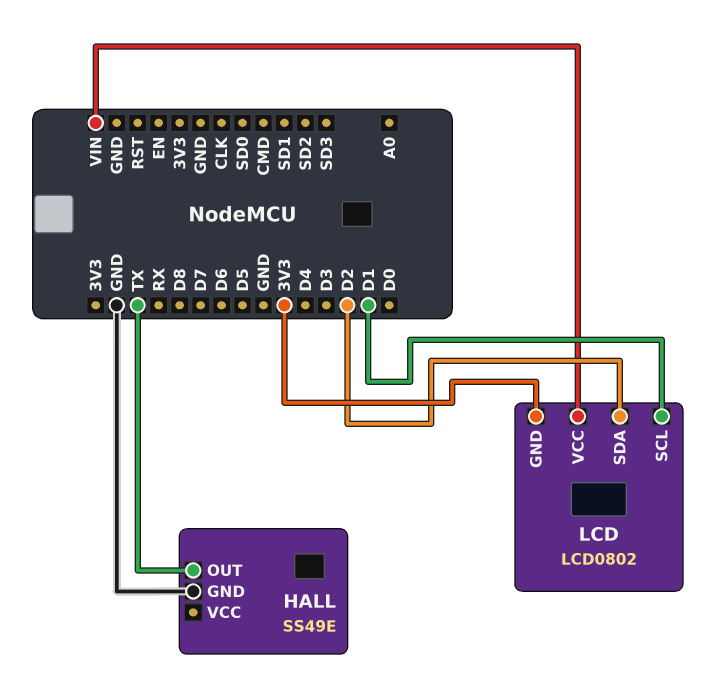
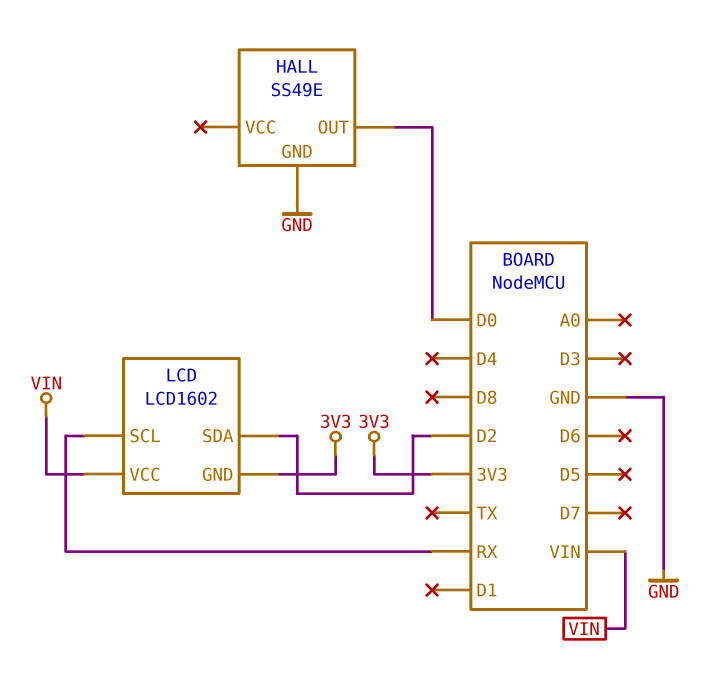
HALL pin OUT: TX -> D0
LCD: LCD0802 -> LCD1602
LCD pin SCL: D1 -> RX

